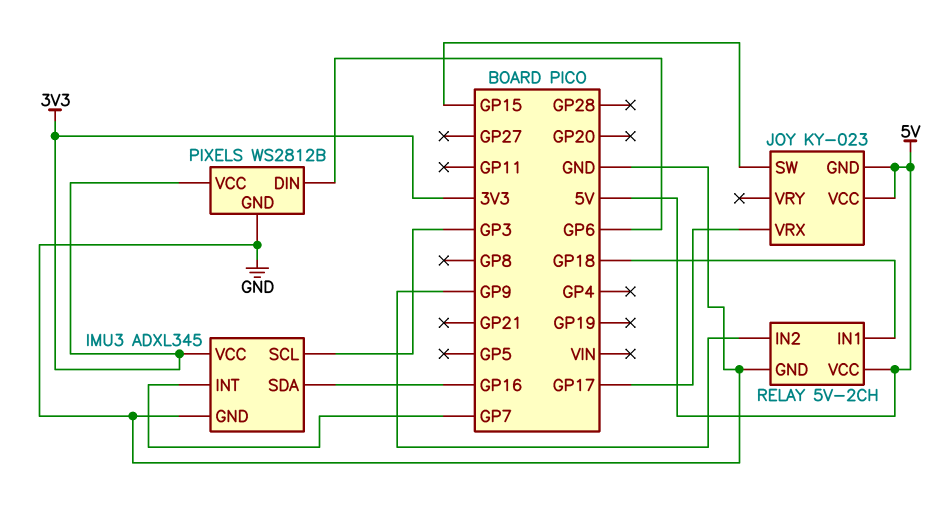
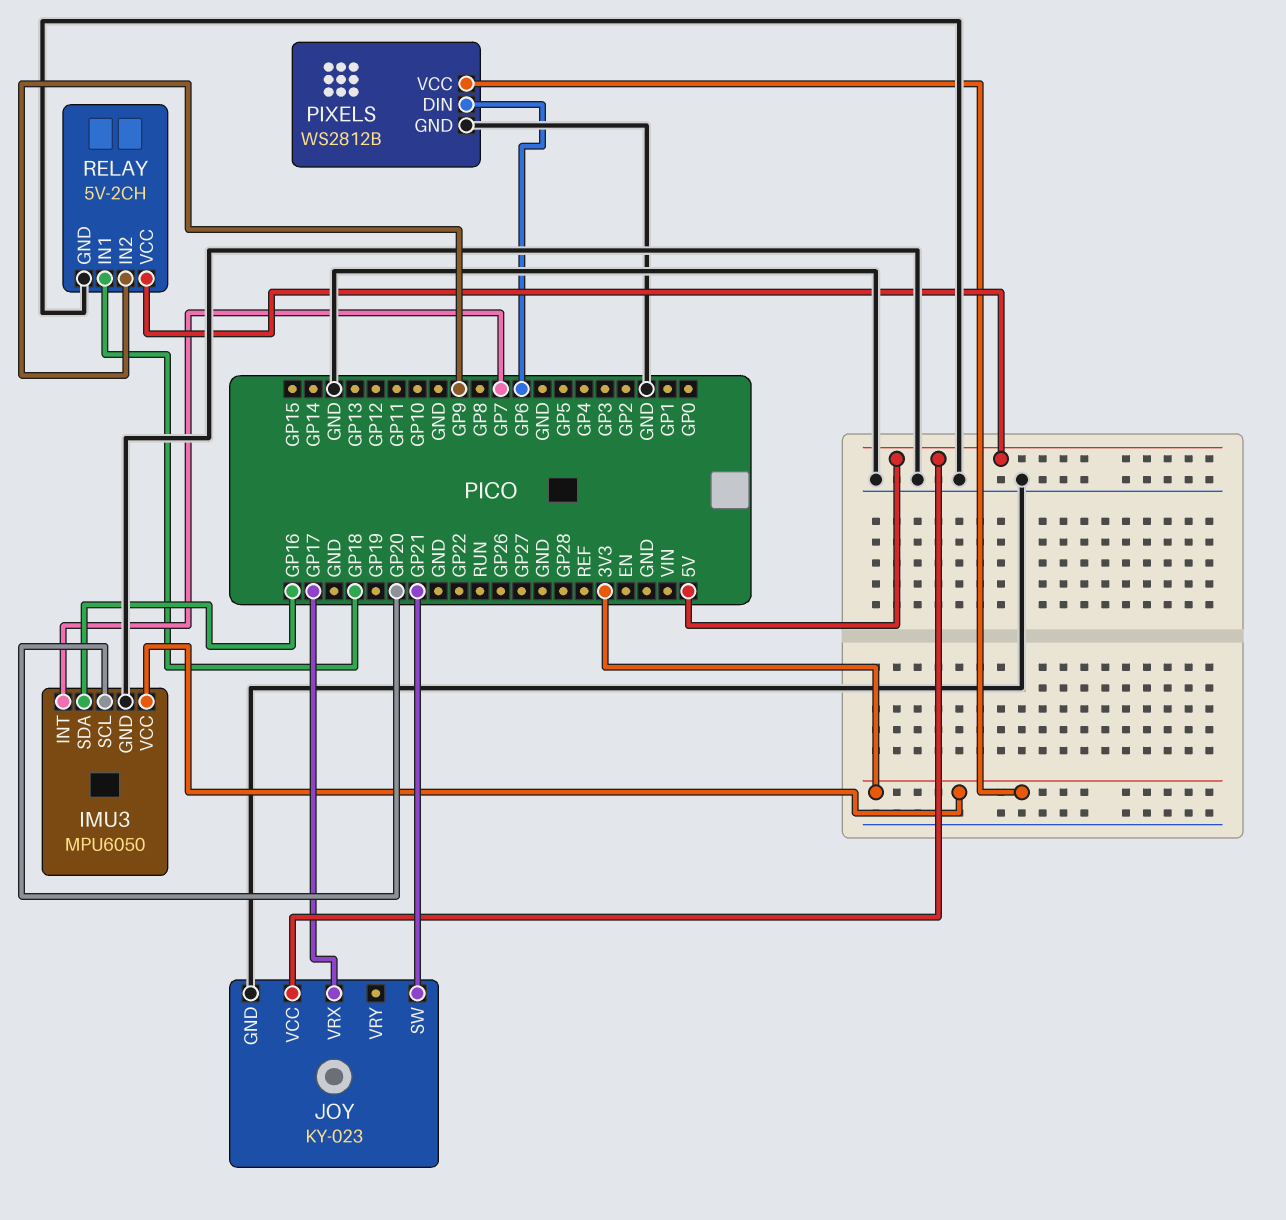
IMU3: ADXL345 -> MPU6050
IMU3 pin SCL: GP3 -> GP20
JOY pin GND: 5V -> GND
JOY pin SW: GP15 -> GP21

